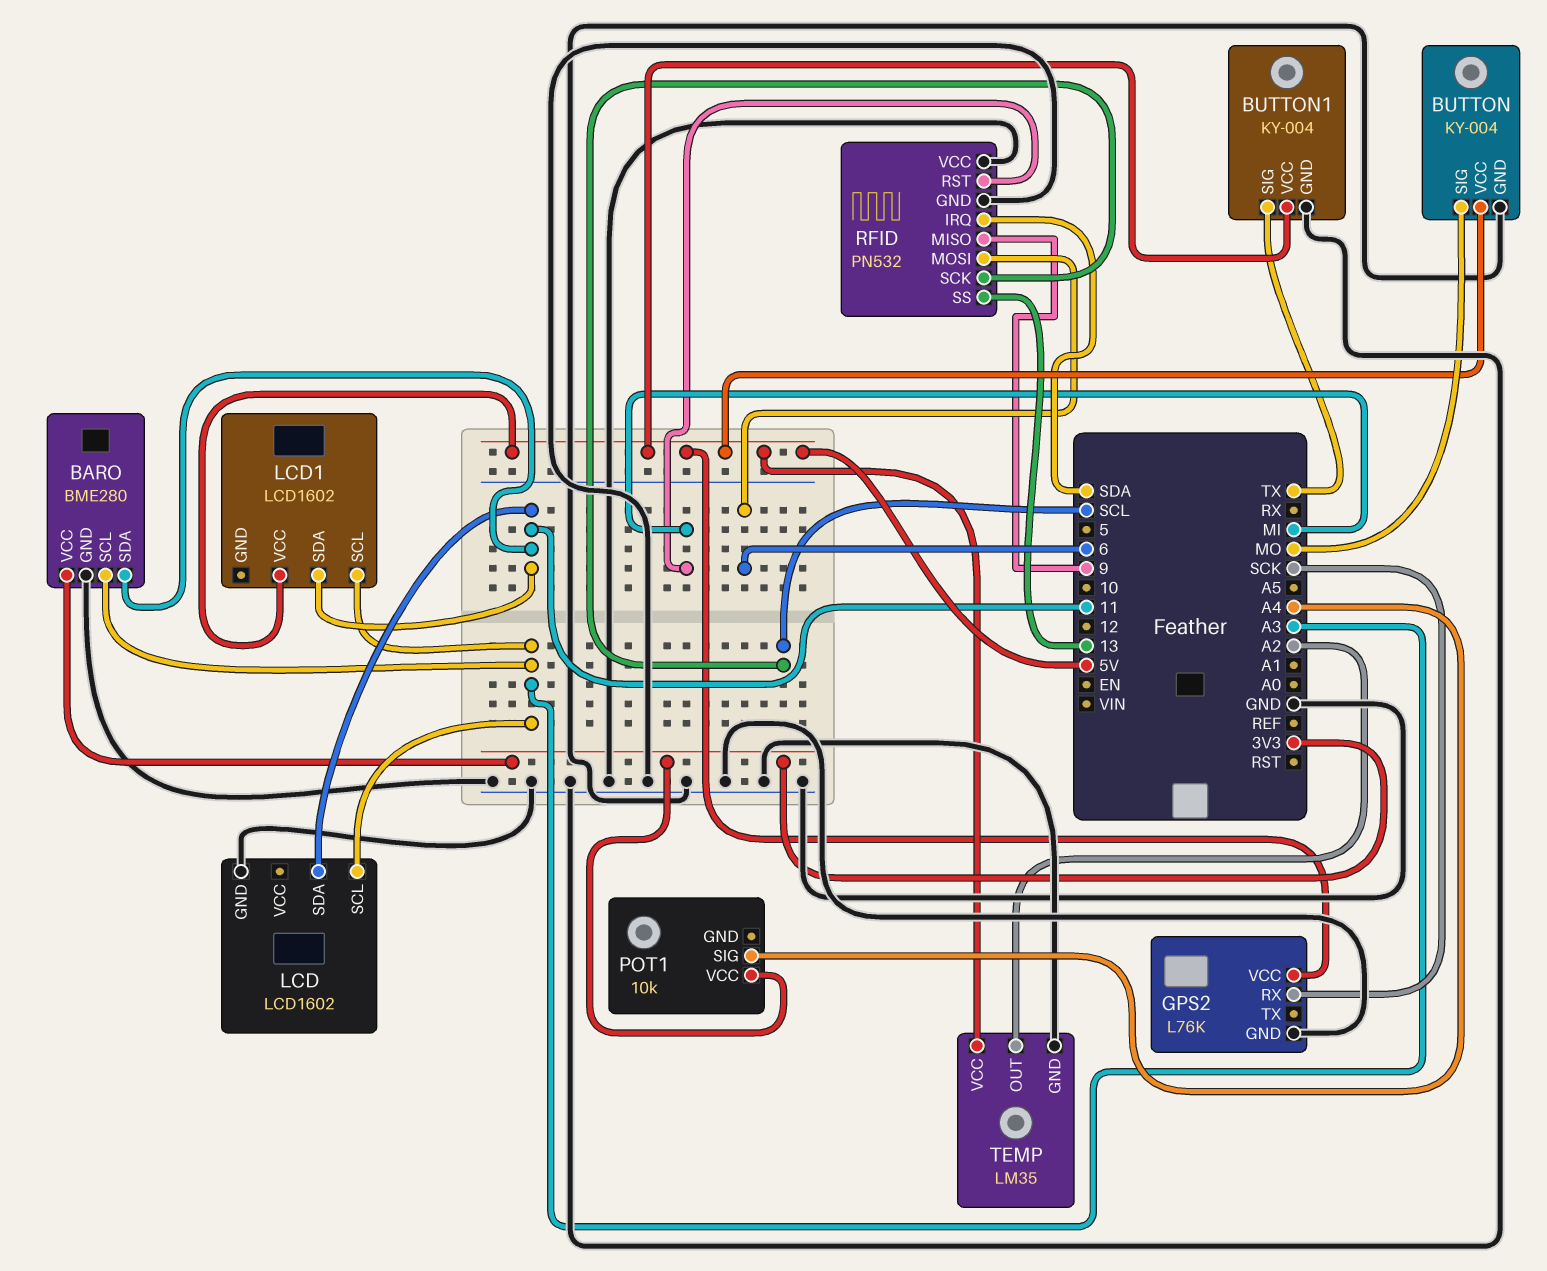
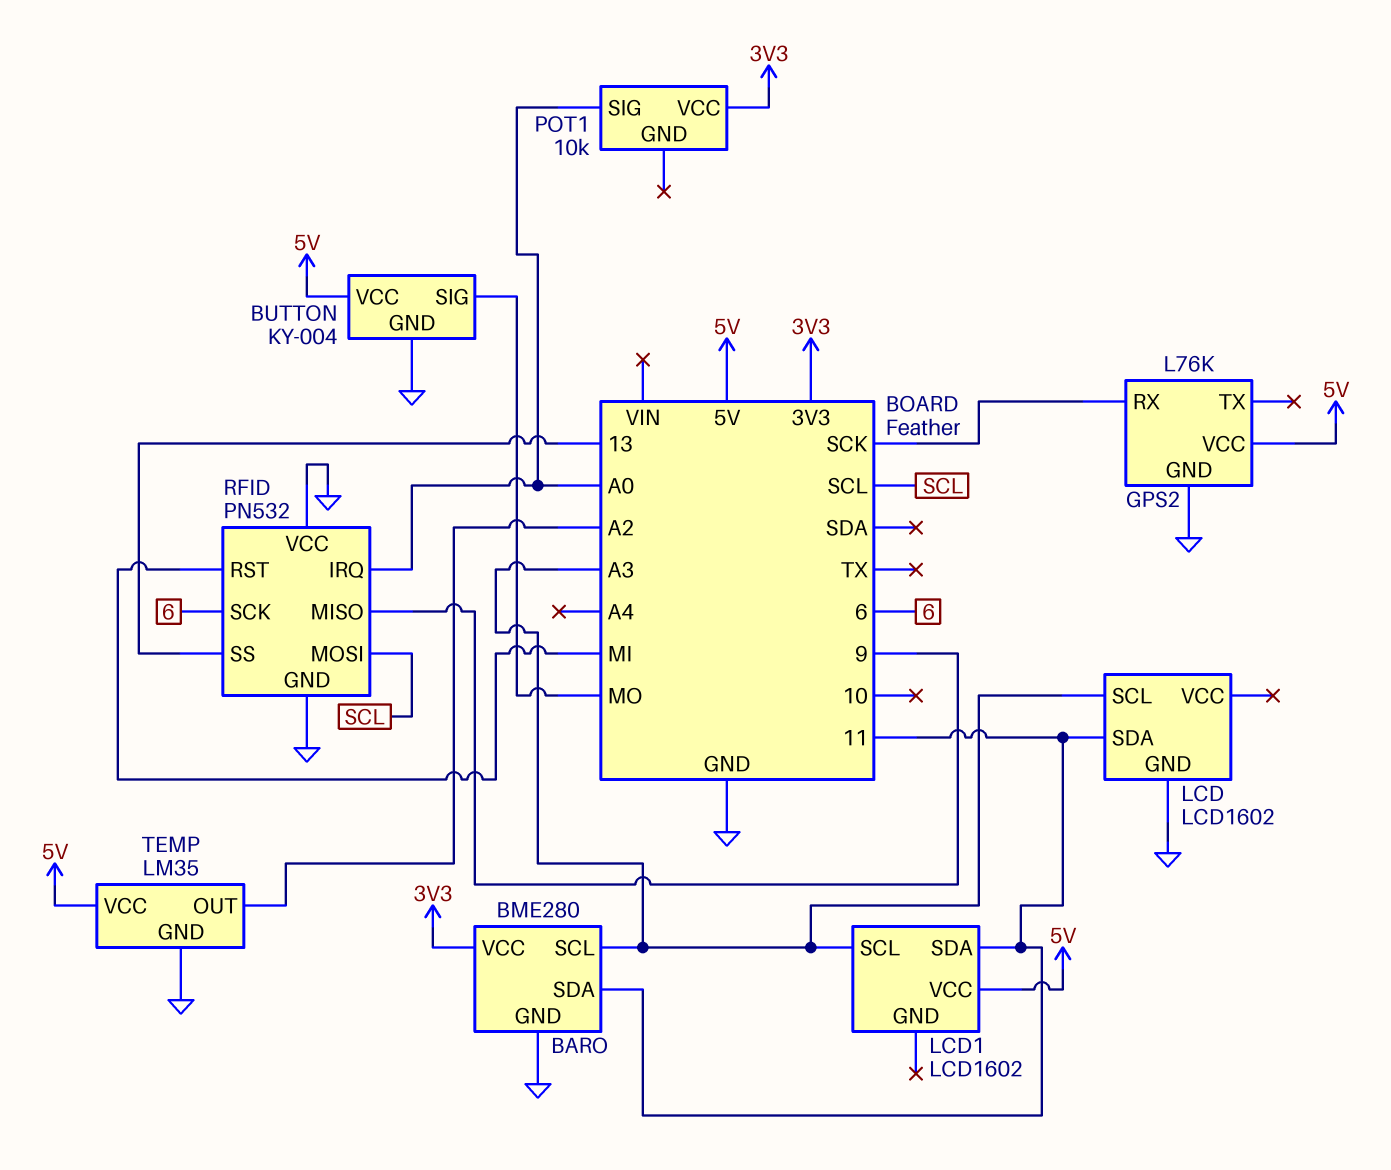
BUTTON1: KY-004 -> none
BUTTON1 pin GND: GND -> none
BUTTON1 pin SIG: TX -> none
BUTTON1 pin VCC: 5V -> none
POT1 pin SIG: A4 -> A0
RFID pin IRQ: SDA -> A0
RFID pin MOSI: 6 -> SCL
RFID pin SCK: SCL -> 6

